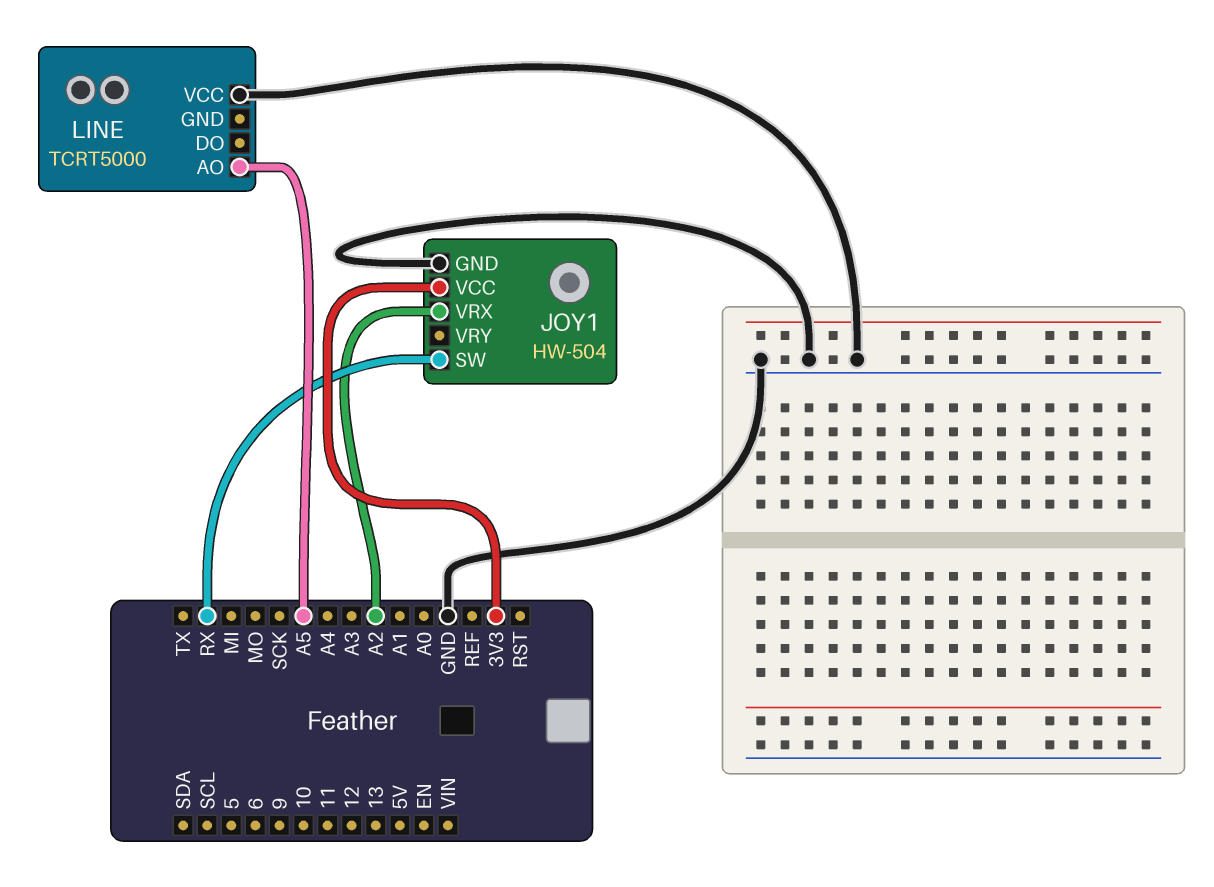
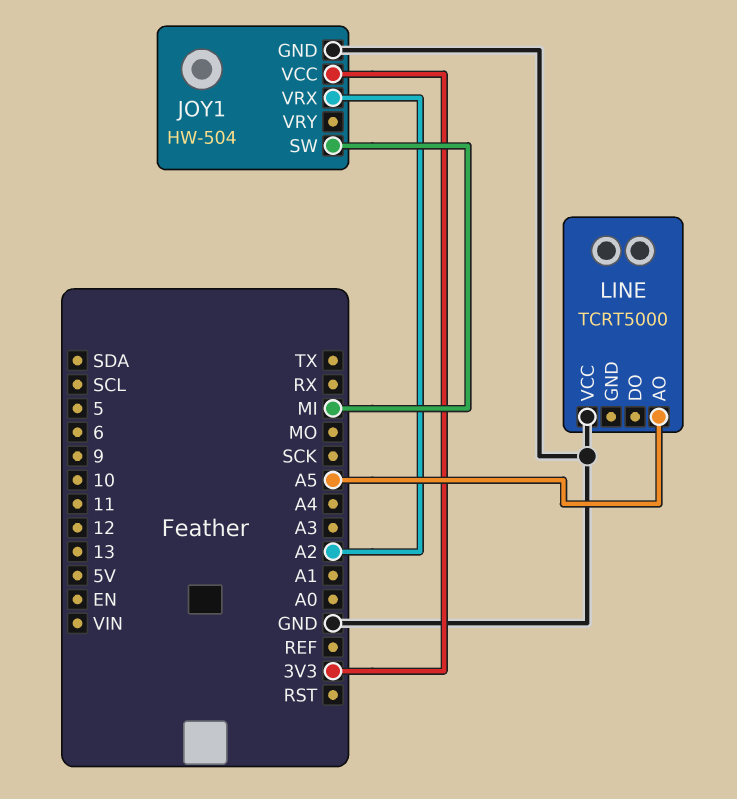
JOY1 pin SW: RX -> MI

